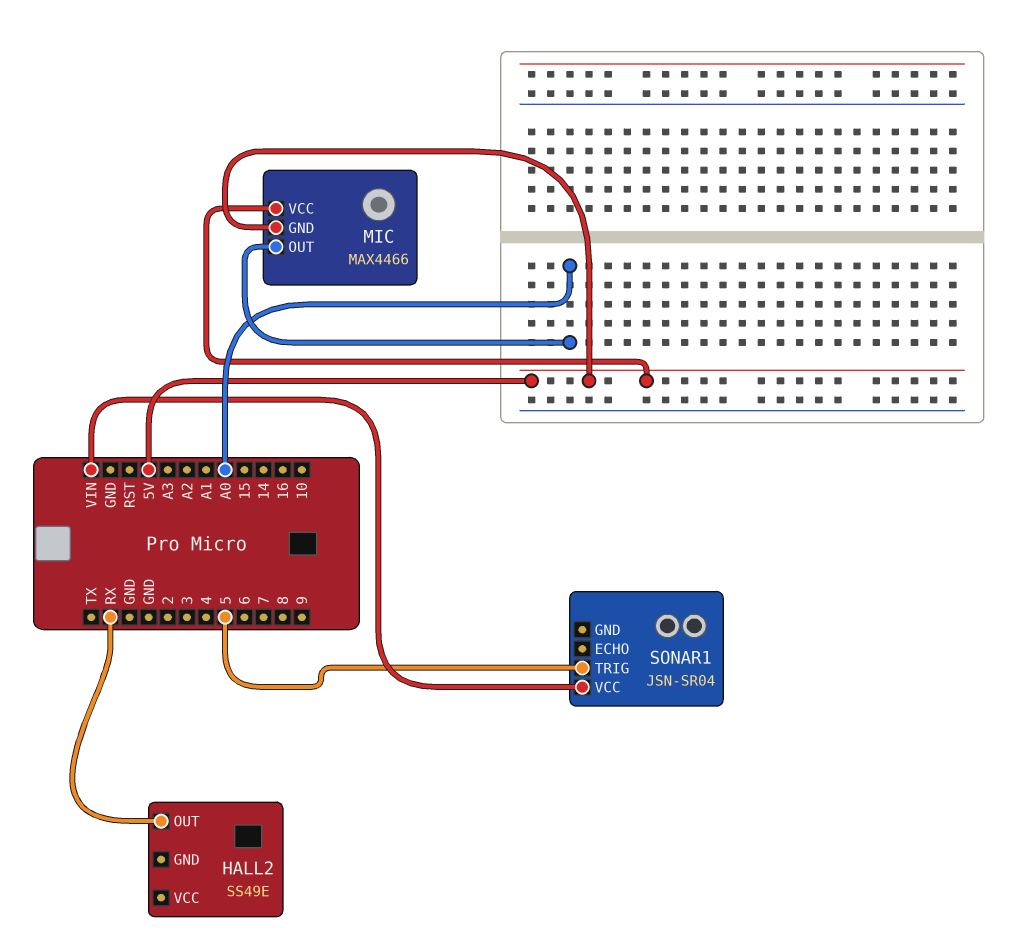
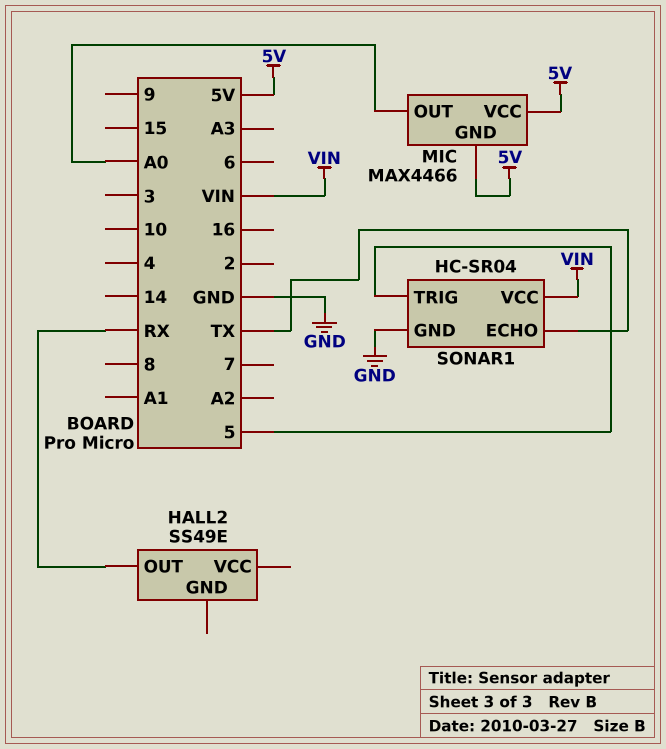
SONAR1: JSN-SR04 -> HC-SR04
SONAR1 pin ECHO: none -> TX
SONAR1 pin GND: none -> GND

